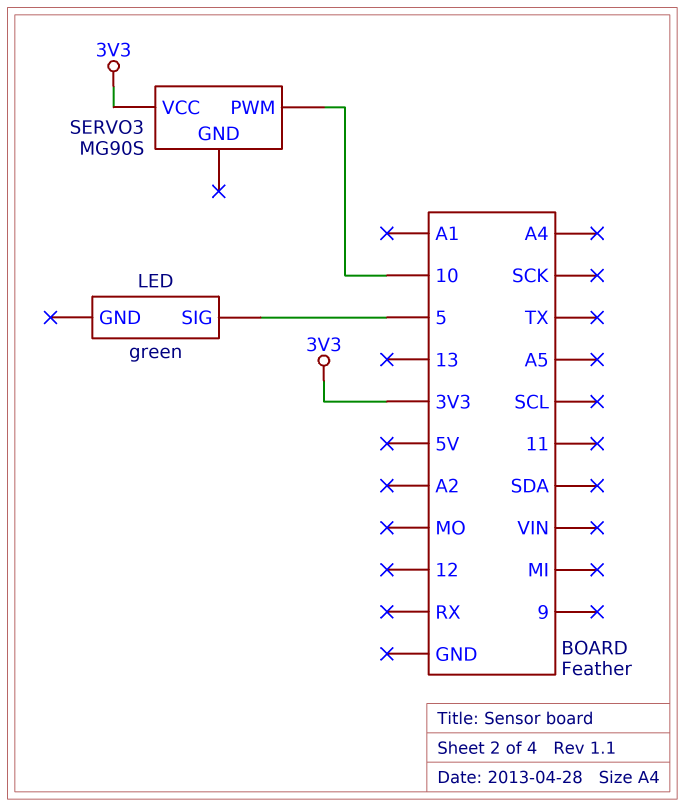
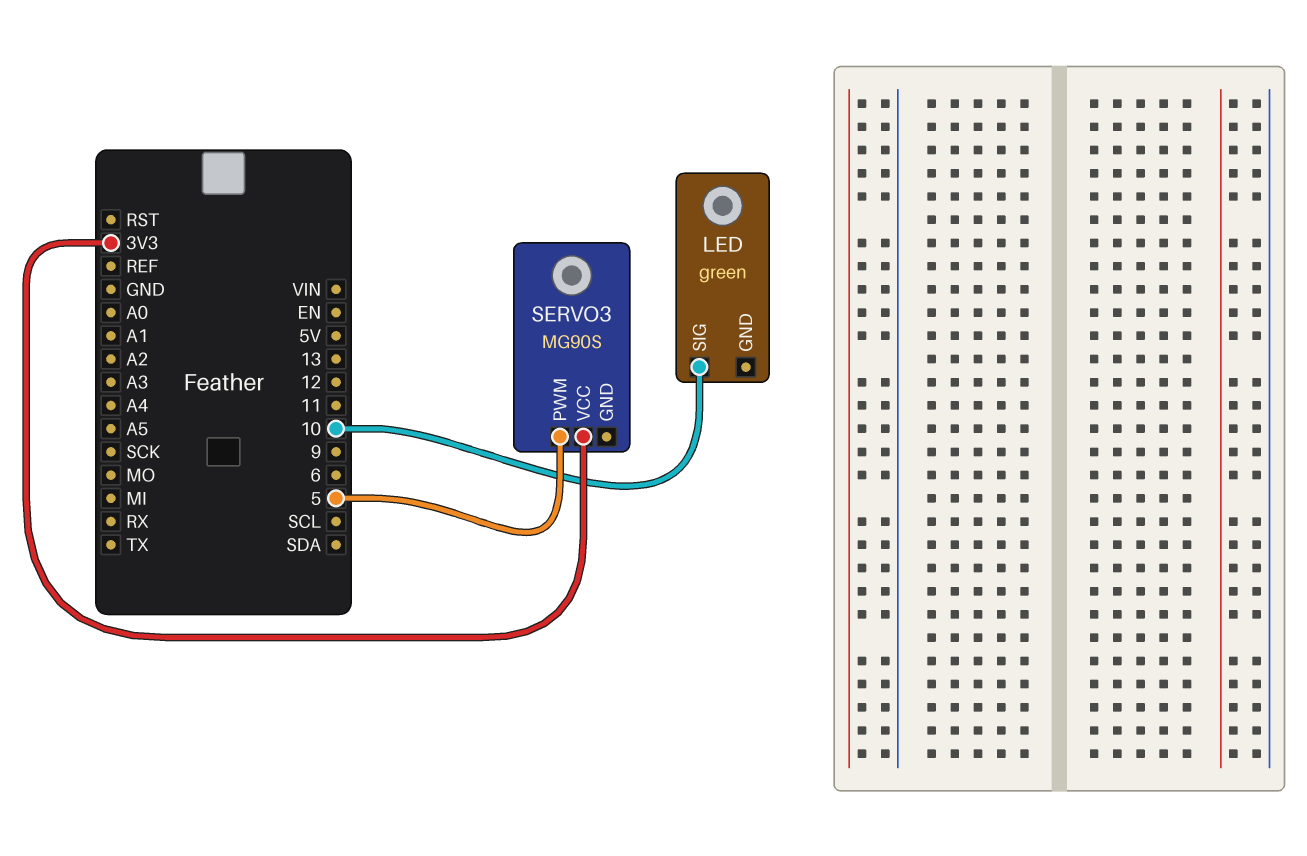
LED pin SIG: 5 -> 10
SERVO3 pin PWM: 10 -> 5

